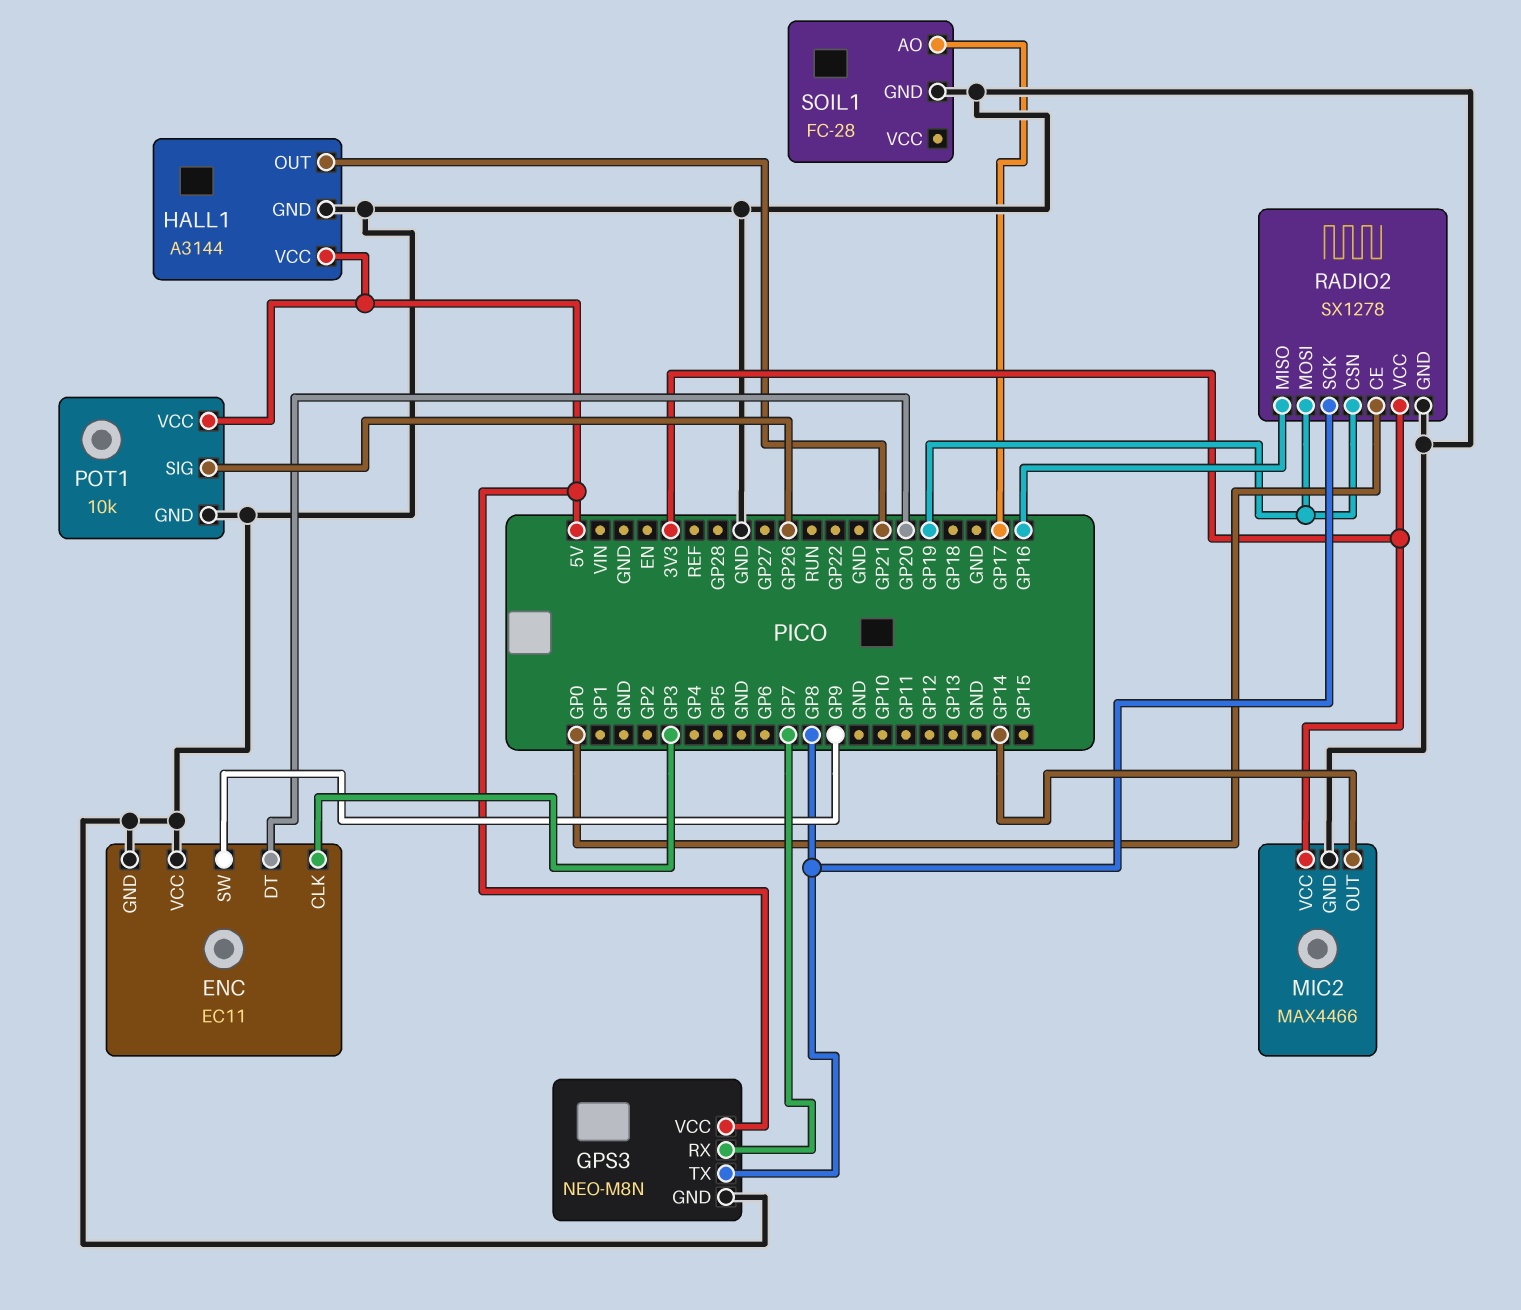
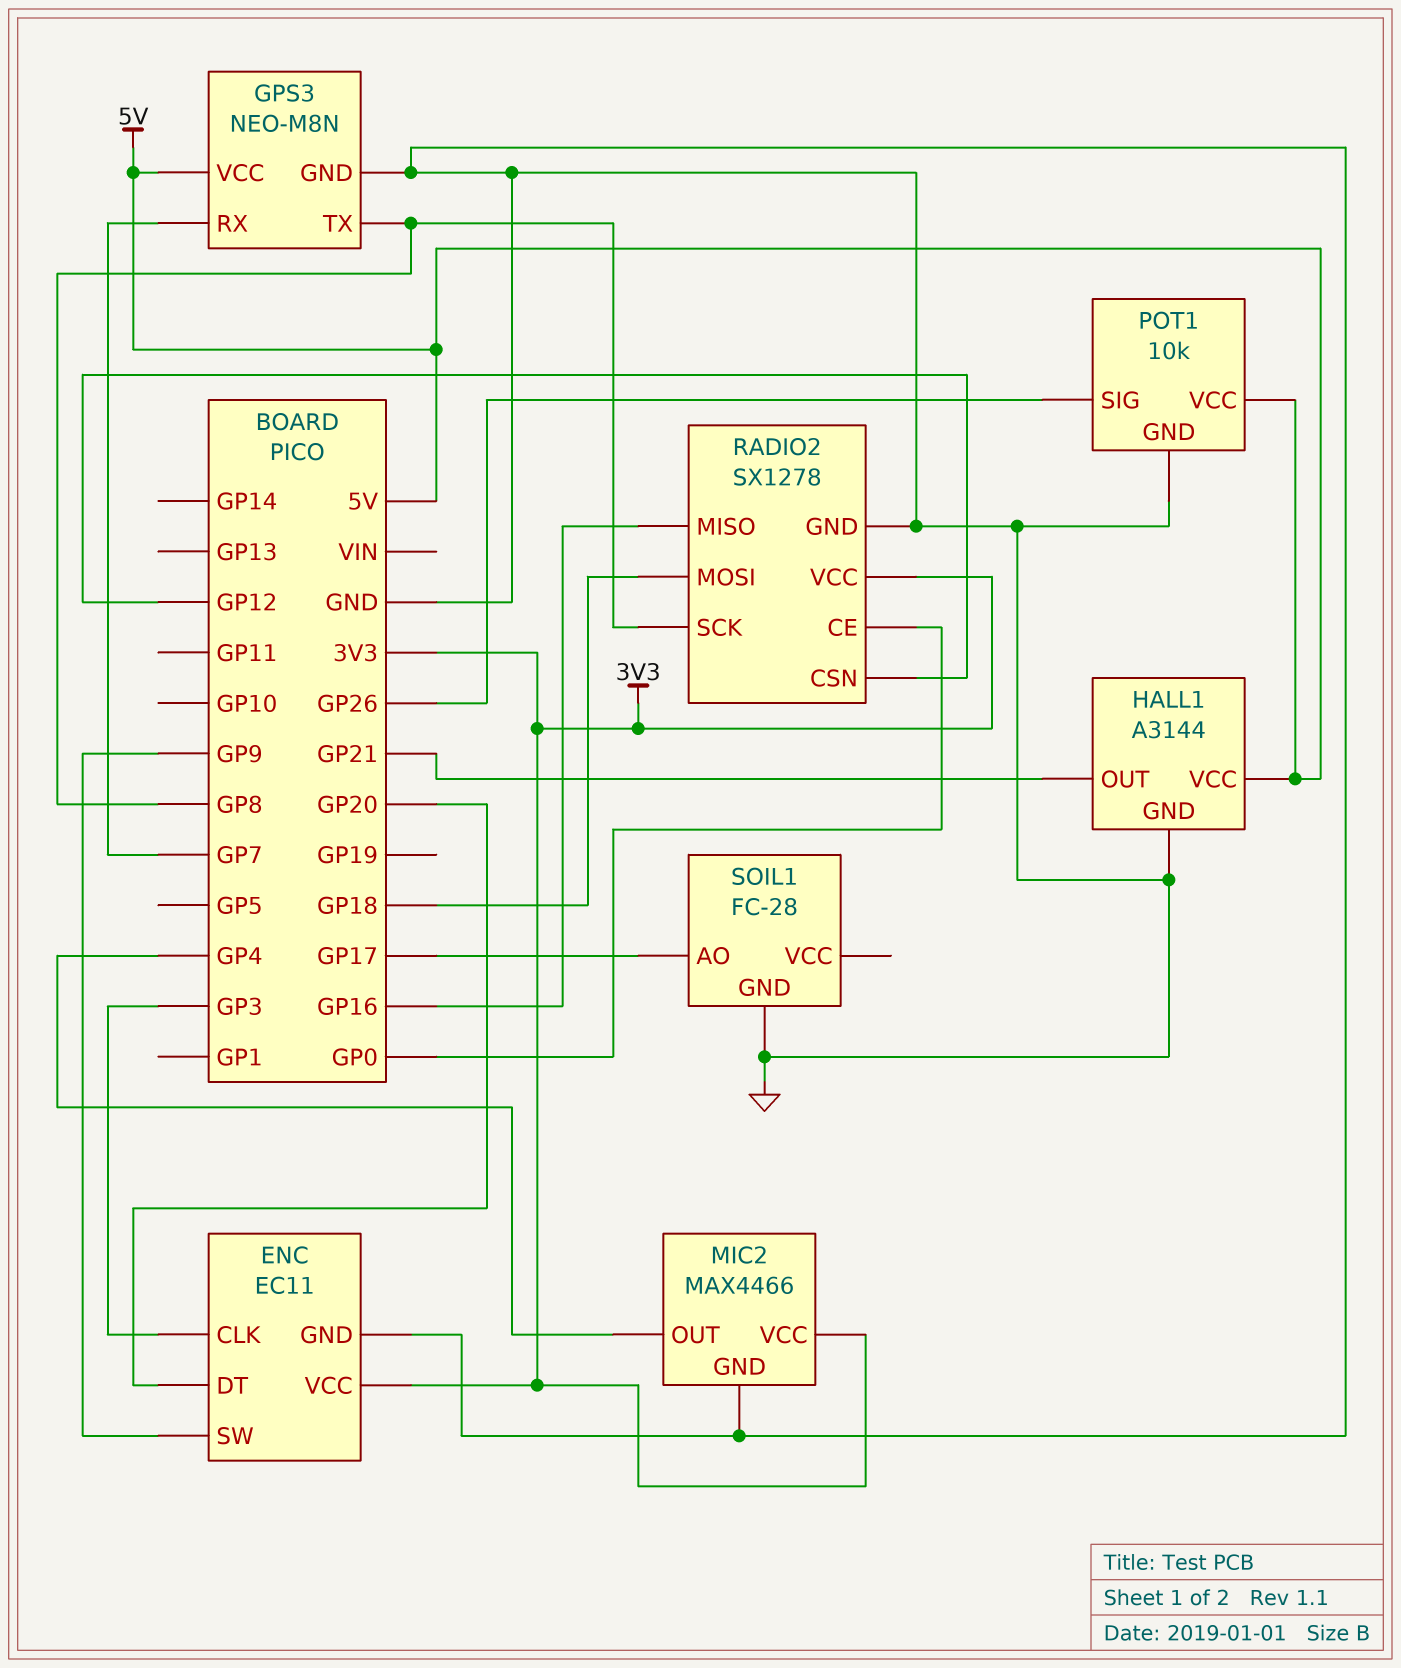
ENC pin VCC: GND -> 3V3
MIC2 pin OUT: GP14 -> GP4
RADIO2 pin CSN: GP19 -> GP12
RADIO2 pin MOSI: GP19 -> GP18

